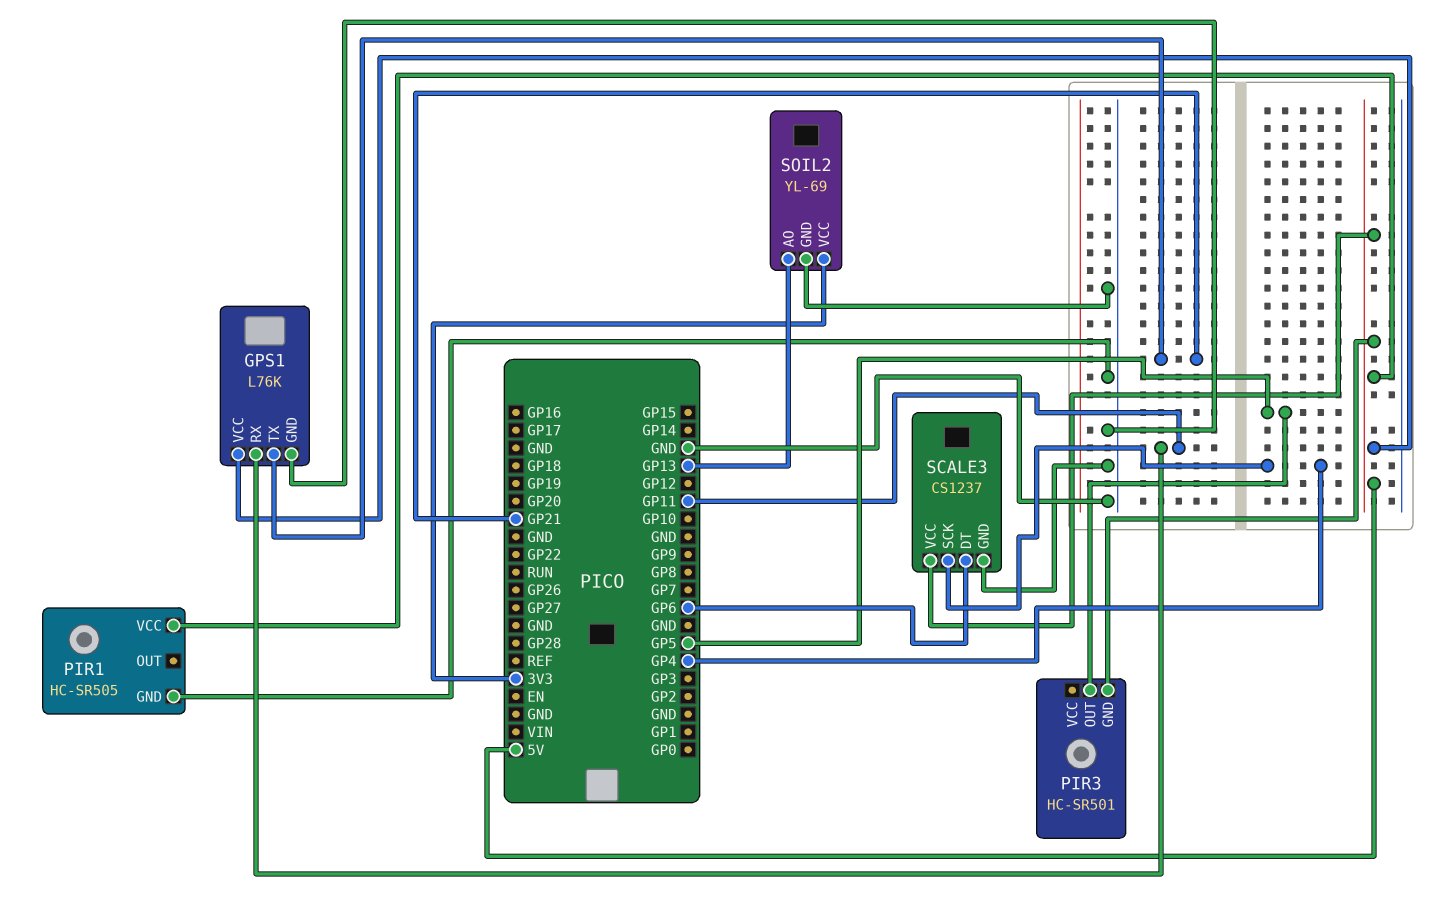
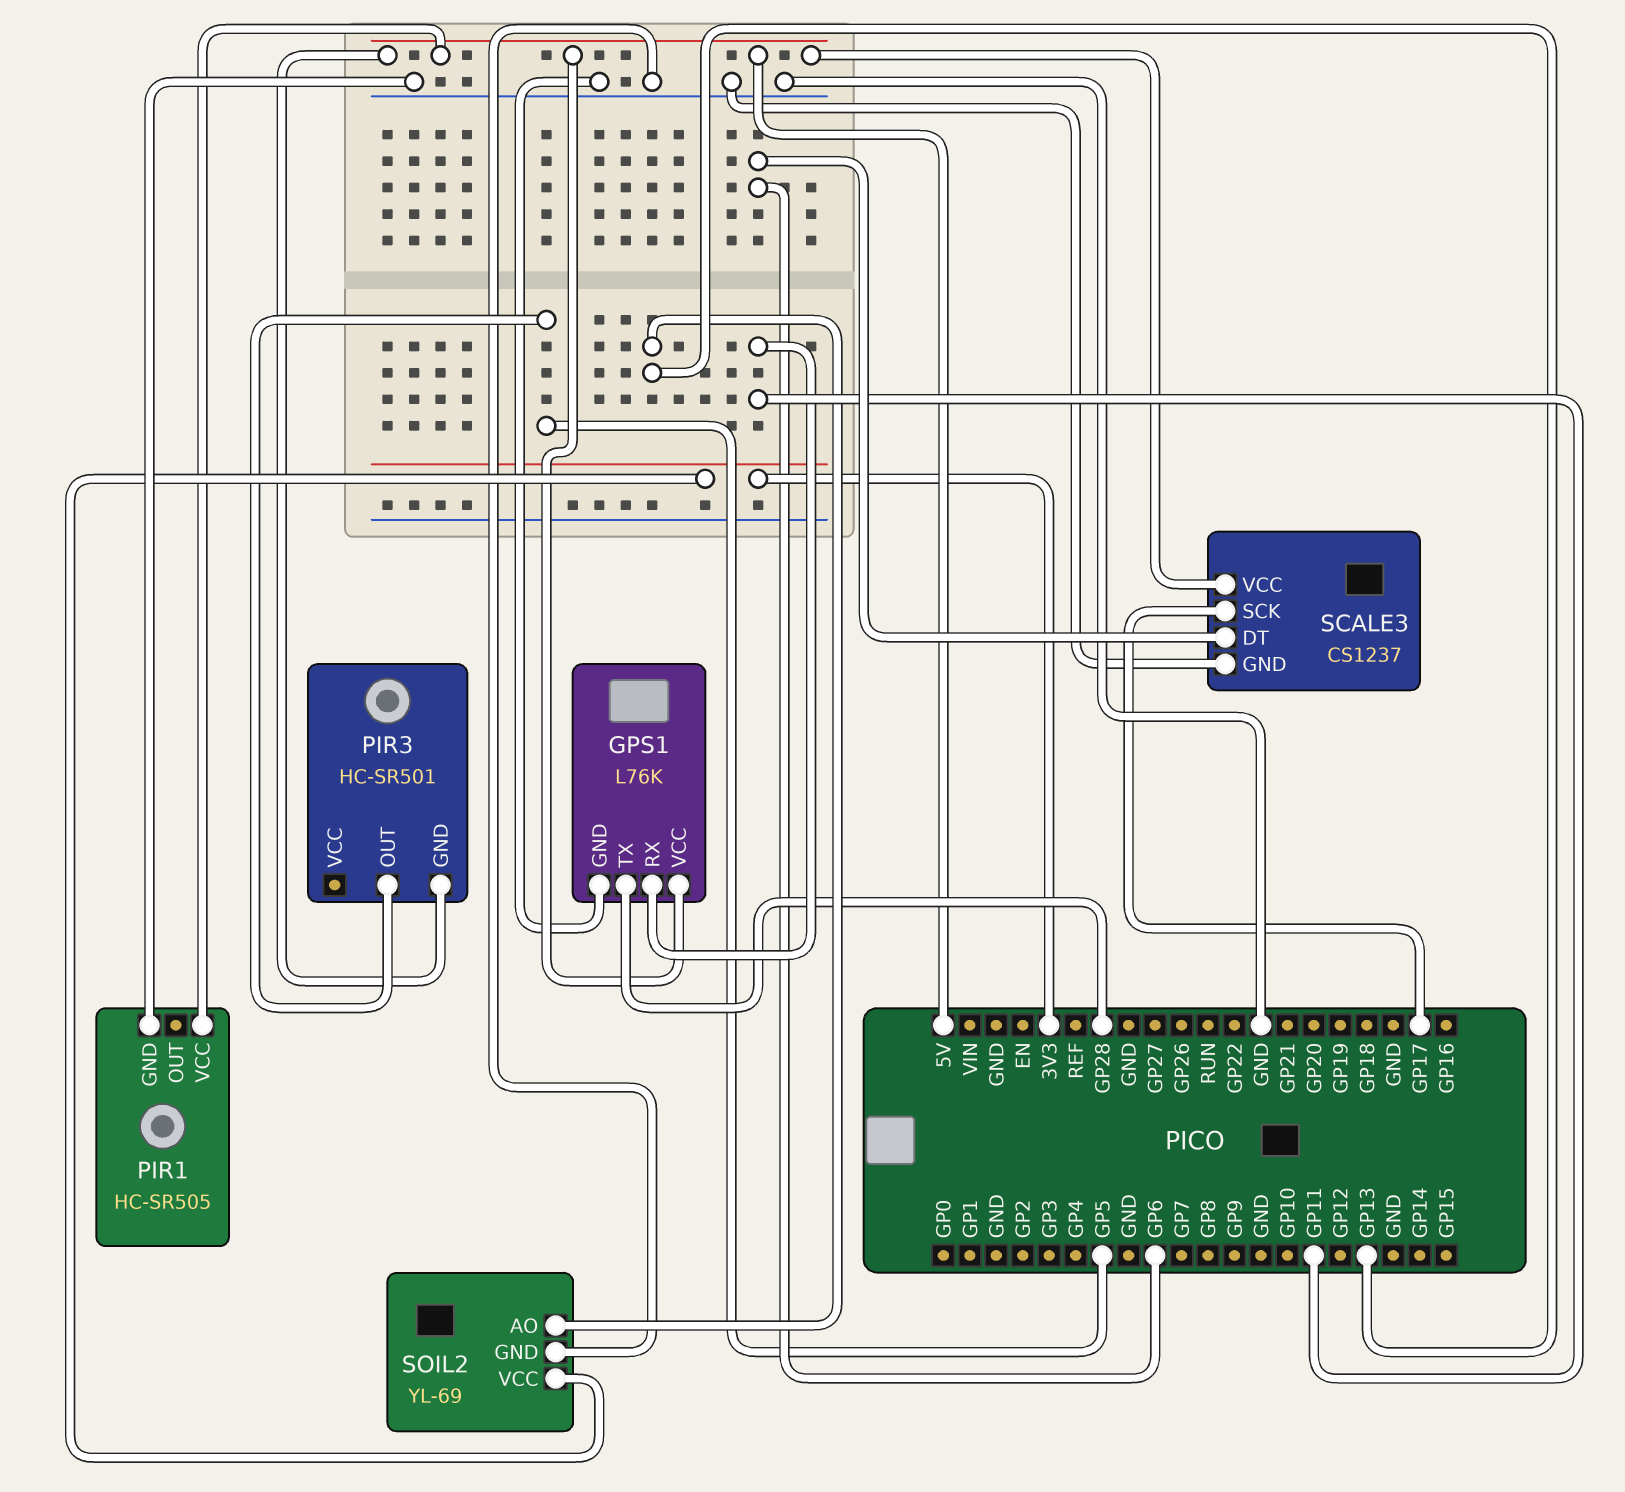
GPS1 pin TX: GP21 -> GP28
SCALE3 pin SCK: GP4 -> GP17

